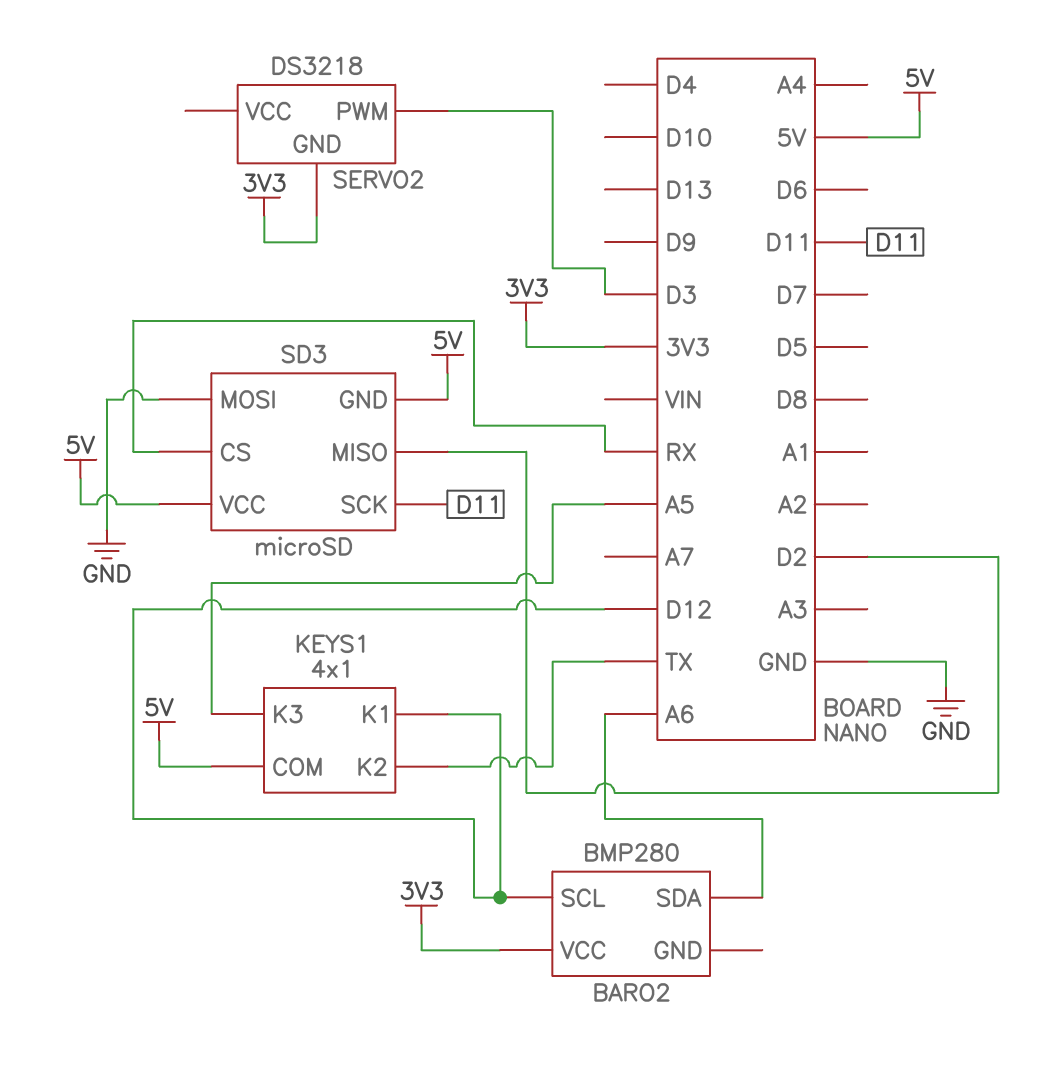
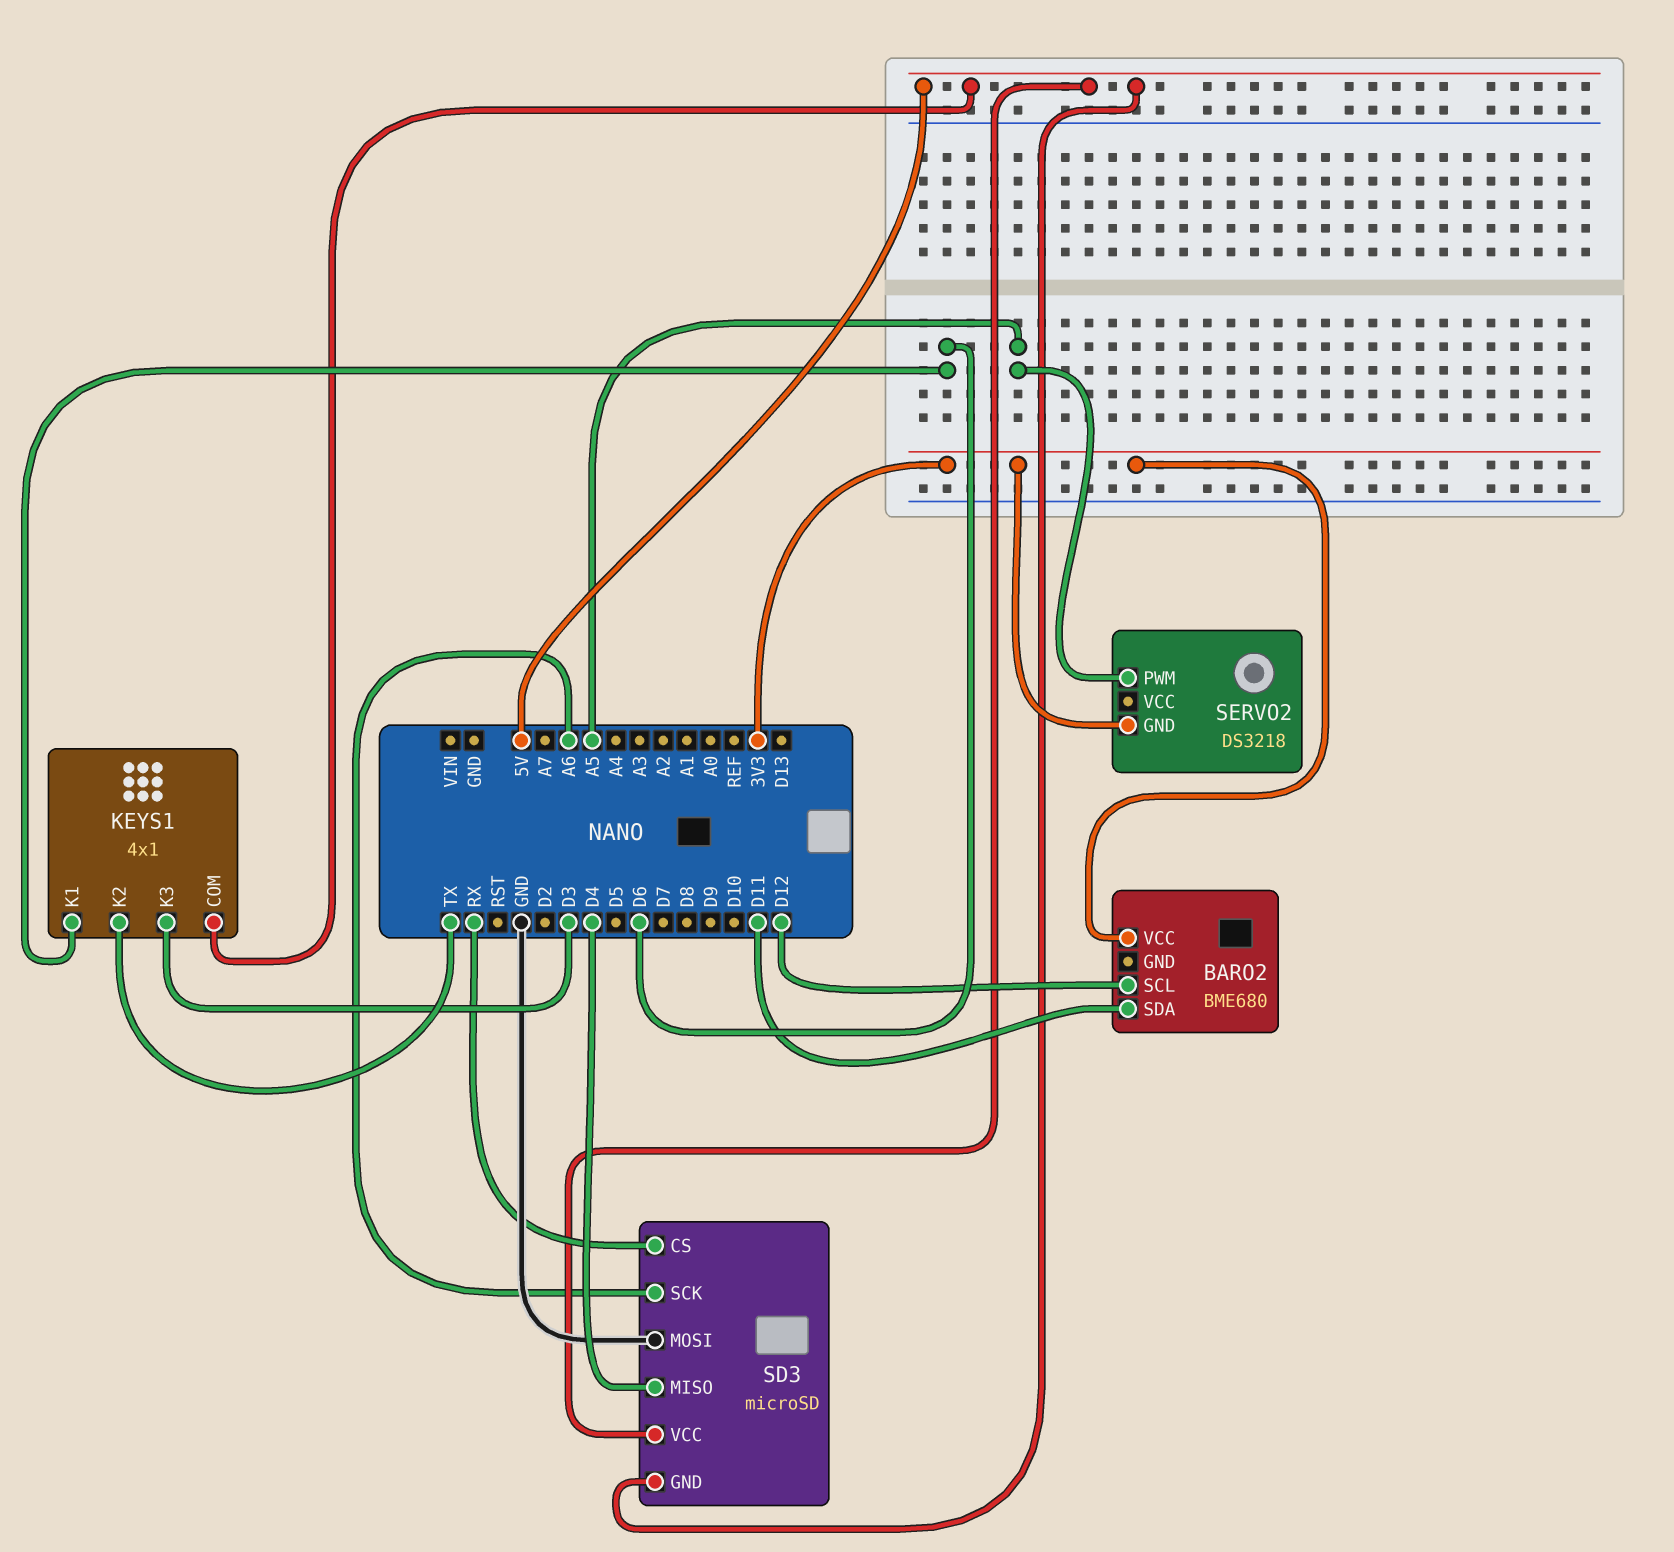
BARO2: BMP280 -> BME680
BARO2 pin SDA: A6 -> D11
KEYS1 pin K1: D12 -> D6
KEYS1 pin K3: A5 -> D3
SD3 pin MISO: D2 -> D4
SD3 pin SCK: D11 -> A6
SERVO2 pin PWM: D3 -> A5

